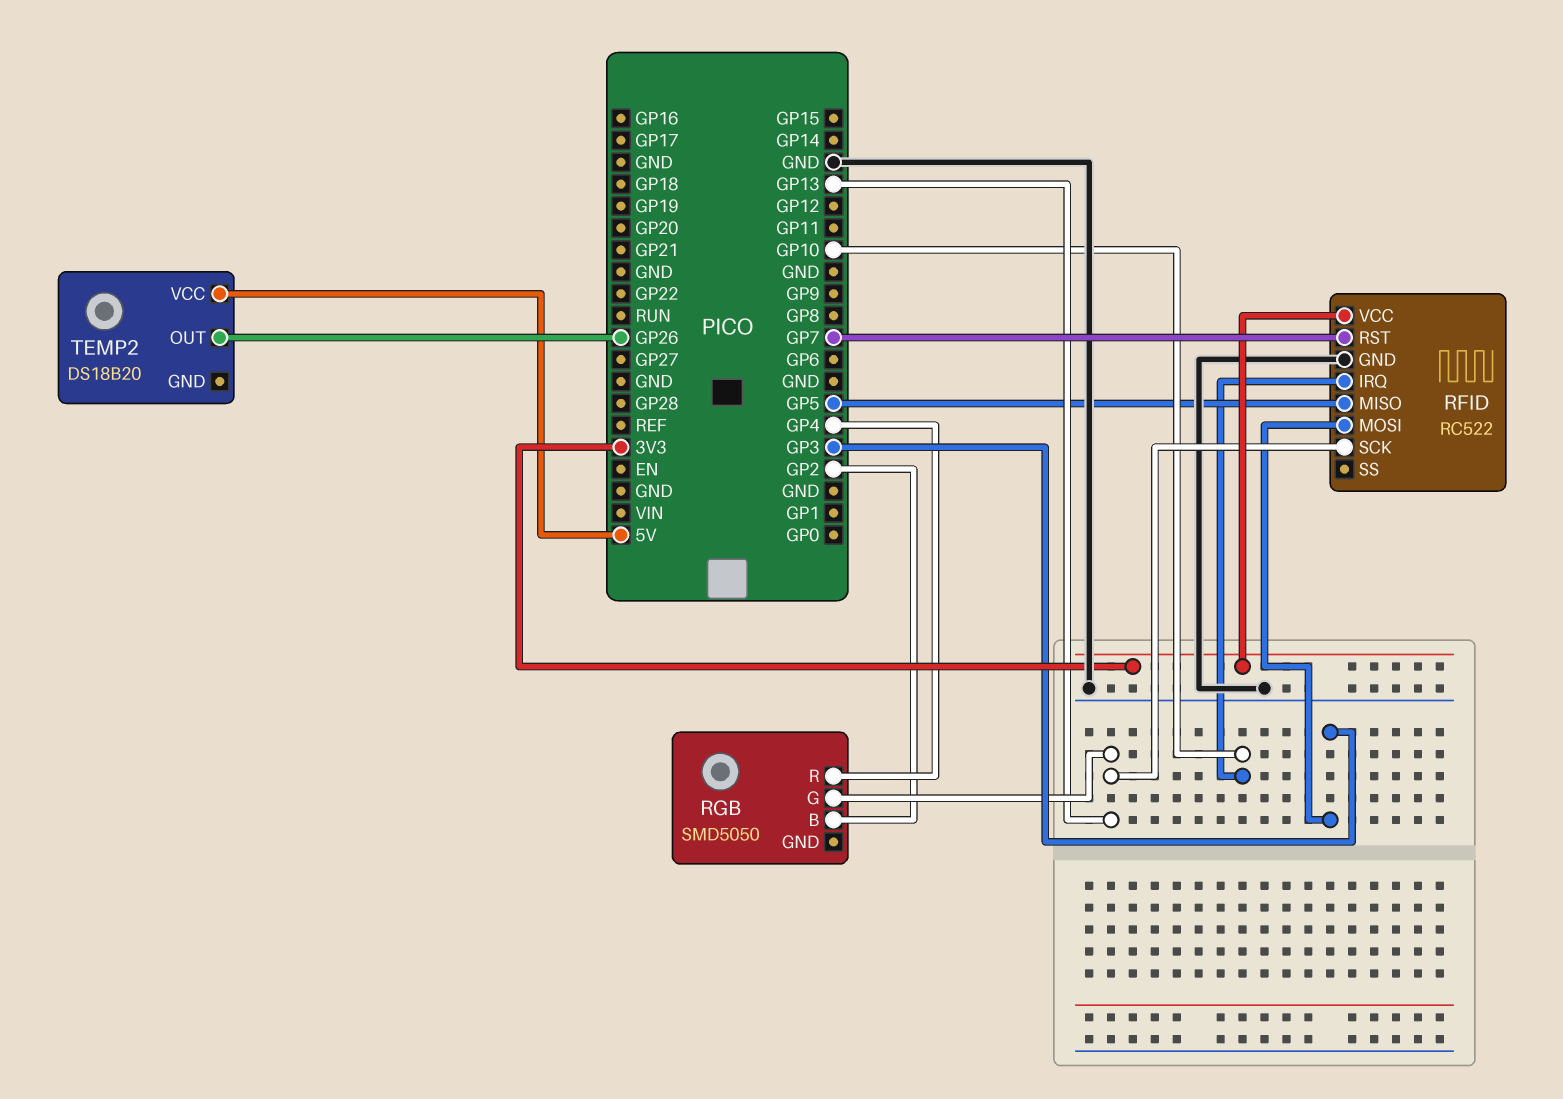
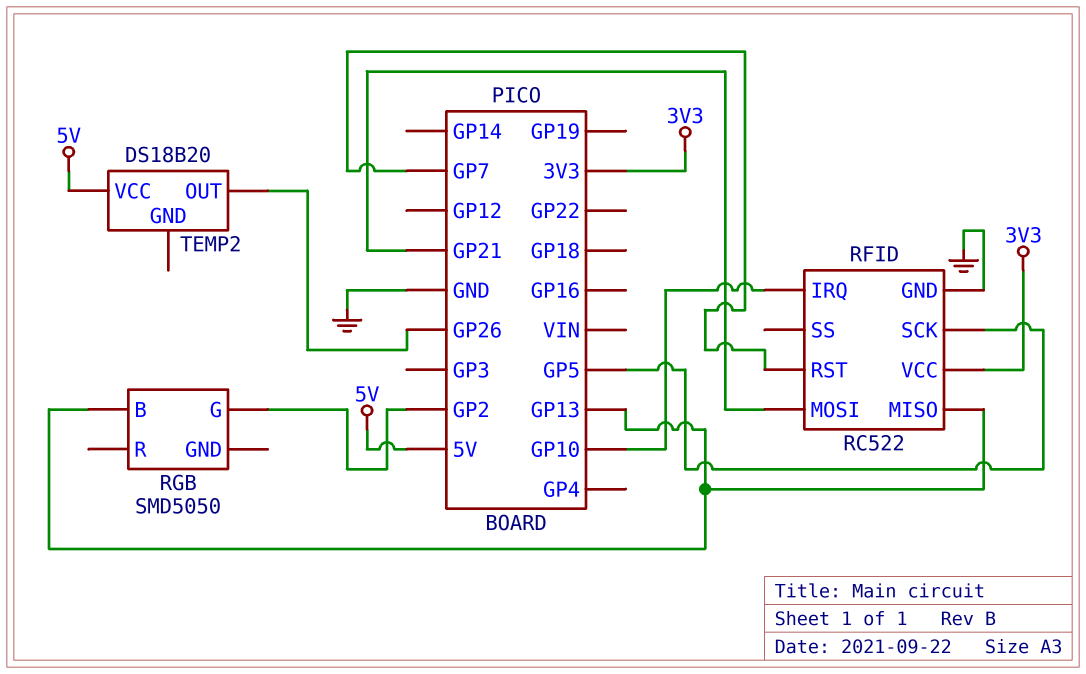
RFID pin MISO: GP5 -> GP13
RFID pin MOSI: GP3 -> GP21
RFID pin SCK: GP13 -> GP5
RGB pin B: GP2 -> GP13
RGB pin G: GP13 -> GP2
RGB pin R: GP4 -> none

